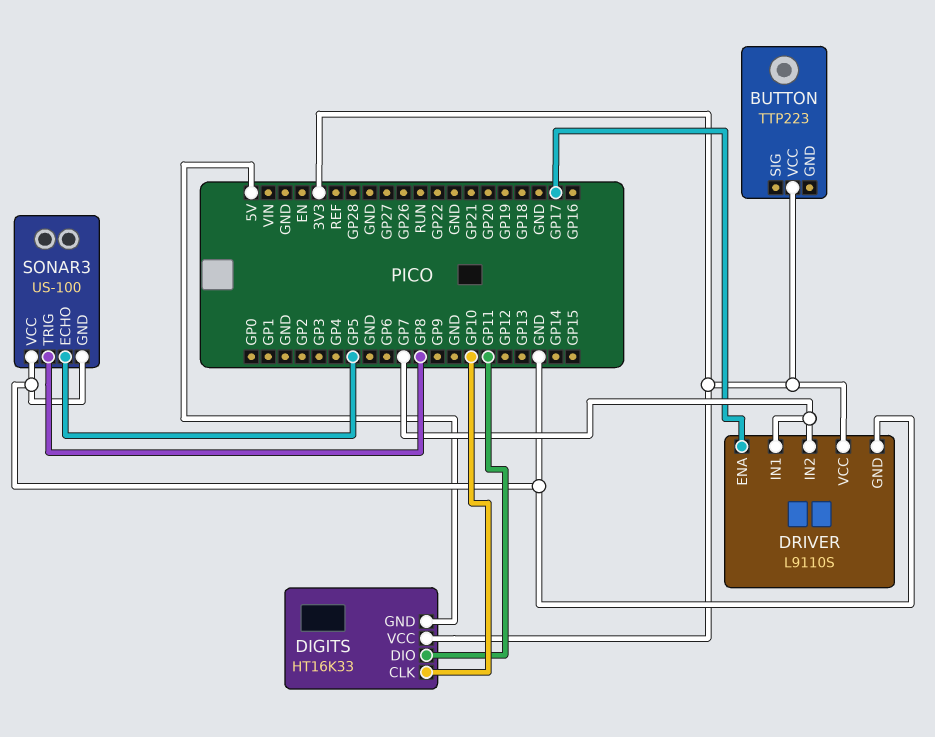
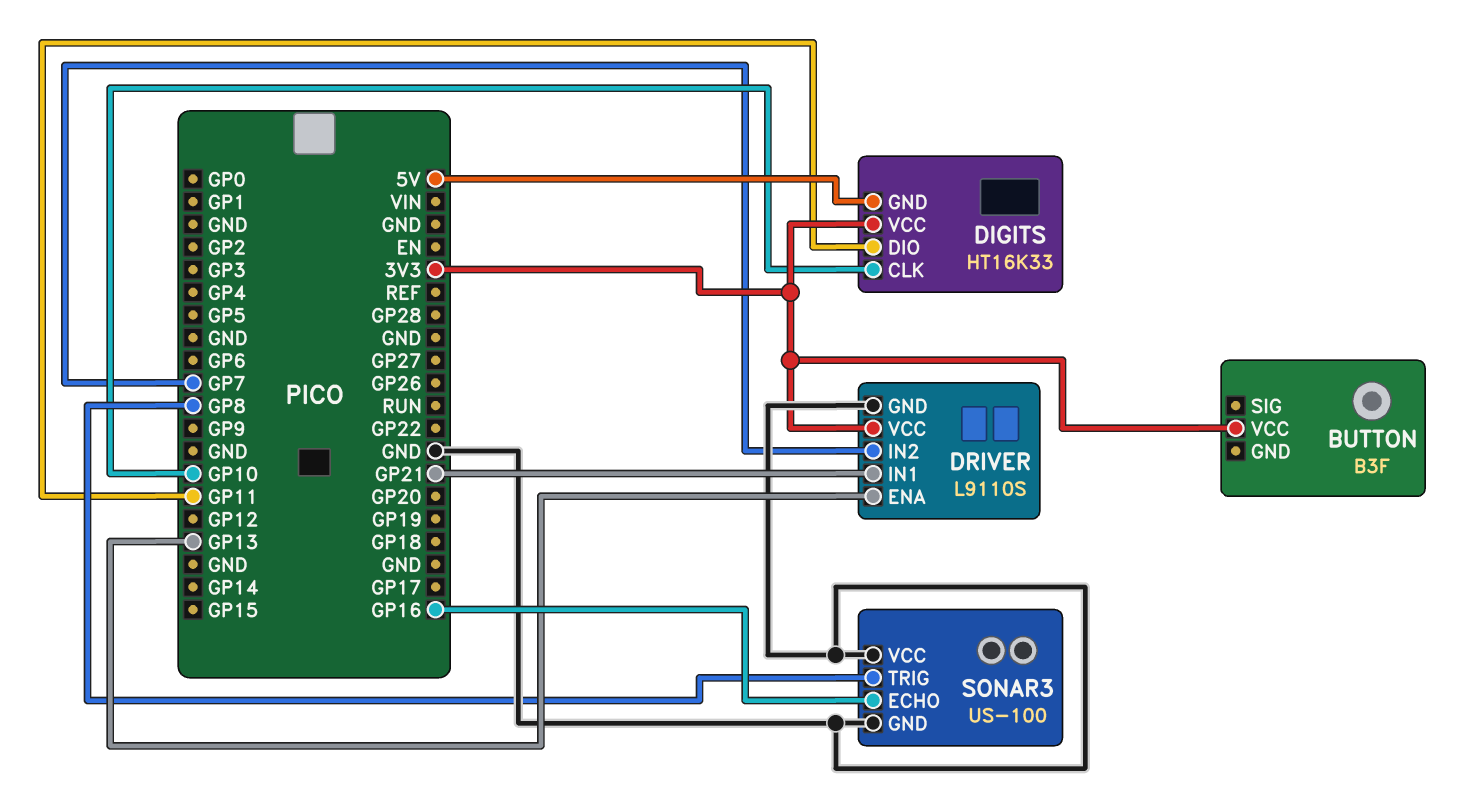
BUTTON: TTP223 -> B3F
DRIVER pin ENA: GP17 -> GP13
DRIVER pin IN1: GP7 -> GP21
SONAR3 pin ECHO: GP5 -> GP16

